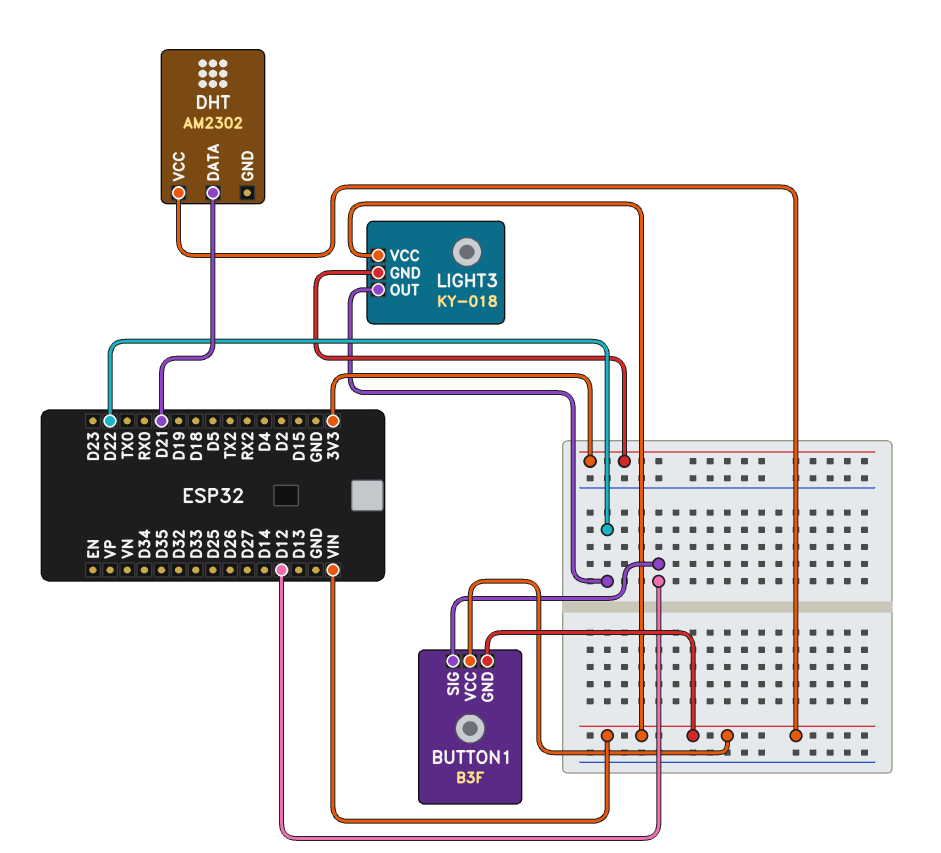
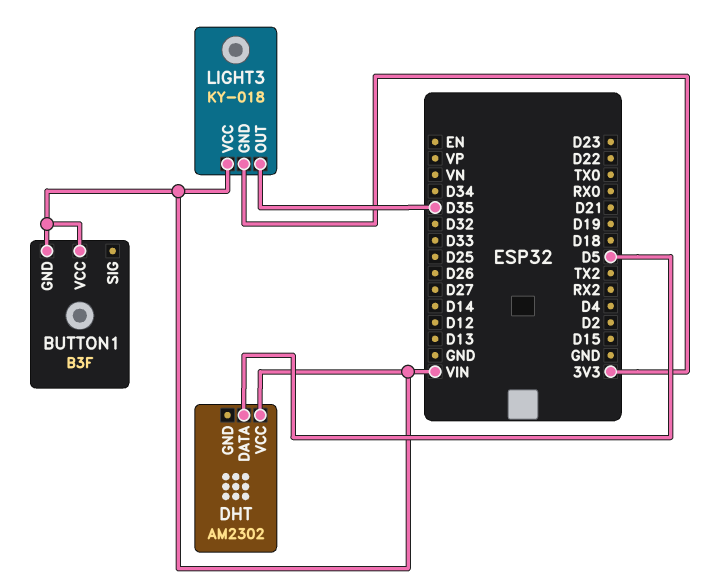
BUTTON1 pin SIG: D12 -> none
DHT pin DATA: D21 -> D5
LIGHT3 pin OUT: D22 -> D35

